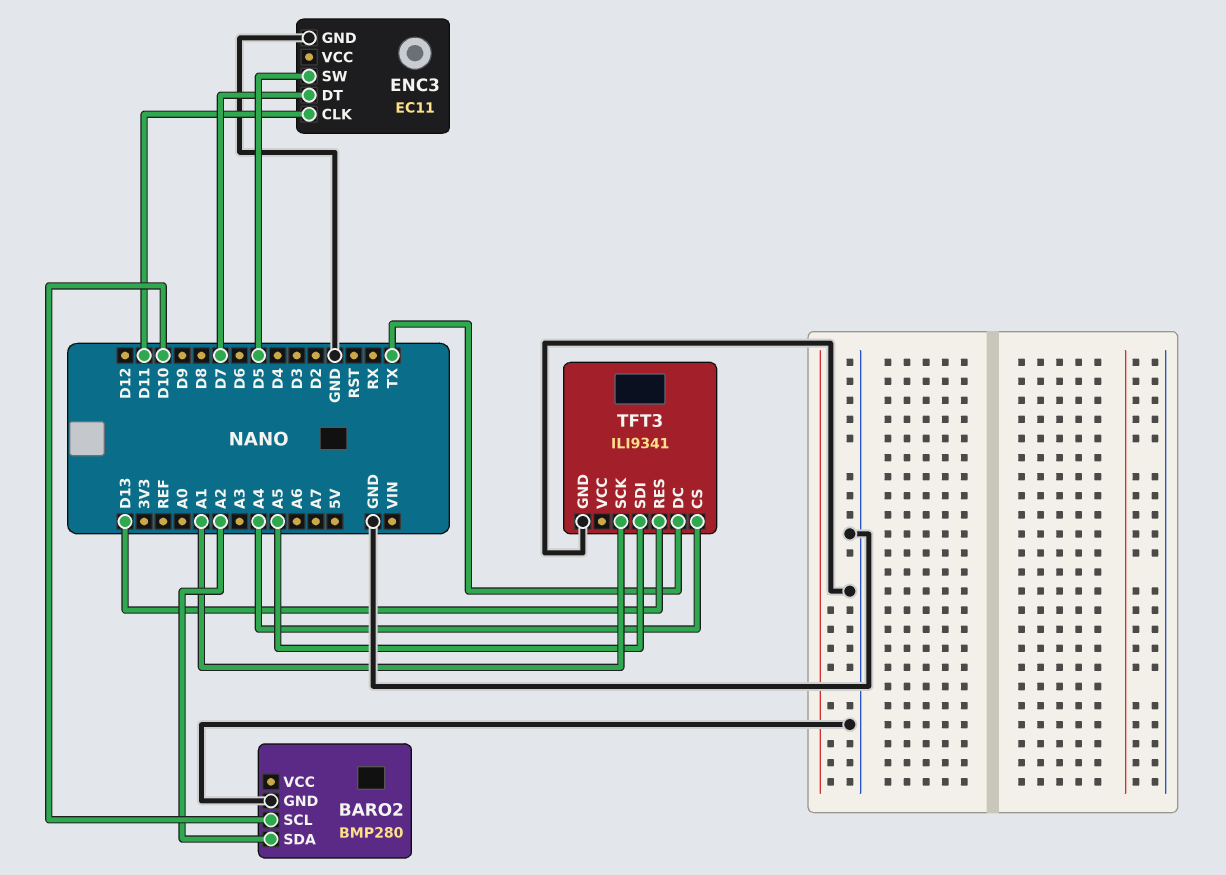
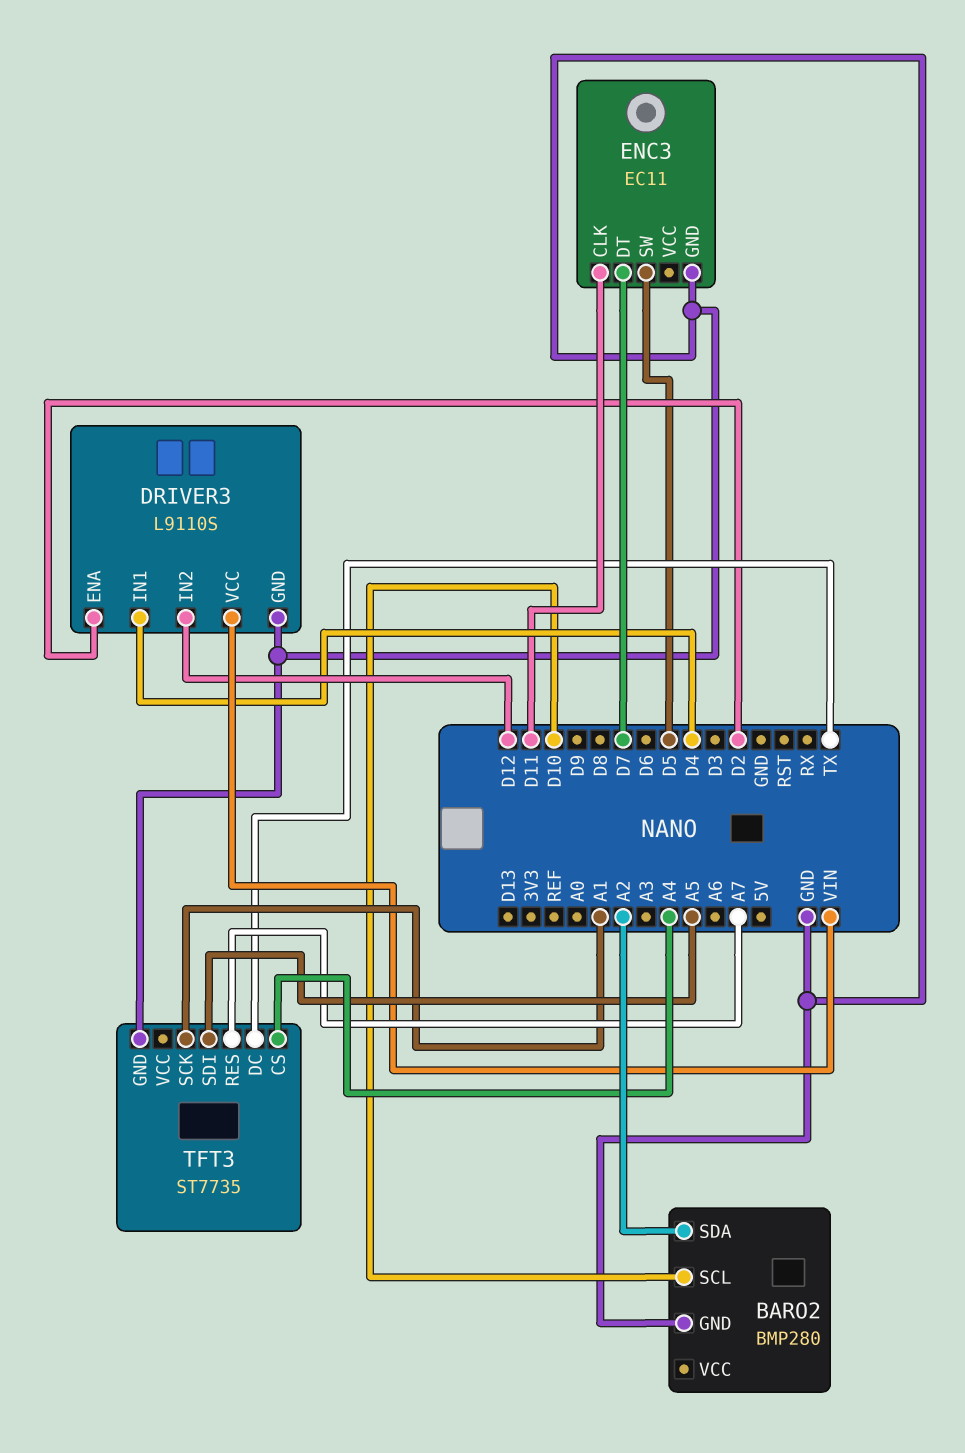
DRIVER3: none -> L9110S
DRIVER3 pin ENA: none -> D2
DRIVER3 pin GND: none -> GND
DRIVER3 pin IN1: none -> D4
DRIVER3 pin IN2: none -> D12
DRIVER3 pin VCC: none -> VIN
TFT3: ILI9341 -> ST7735
TFT3 pin RES: D13 -> A7

